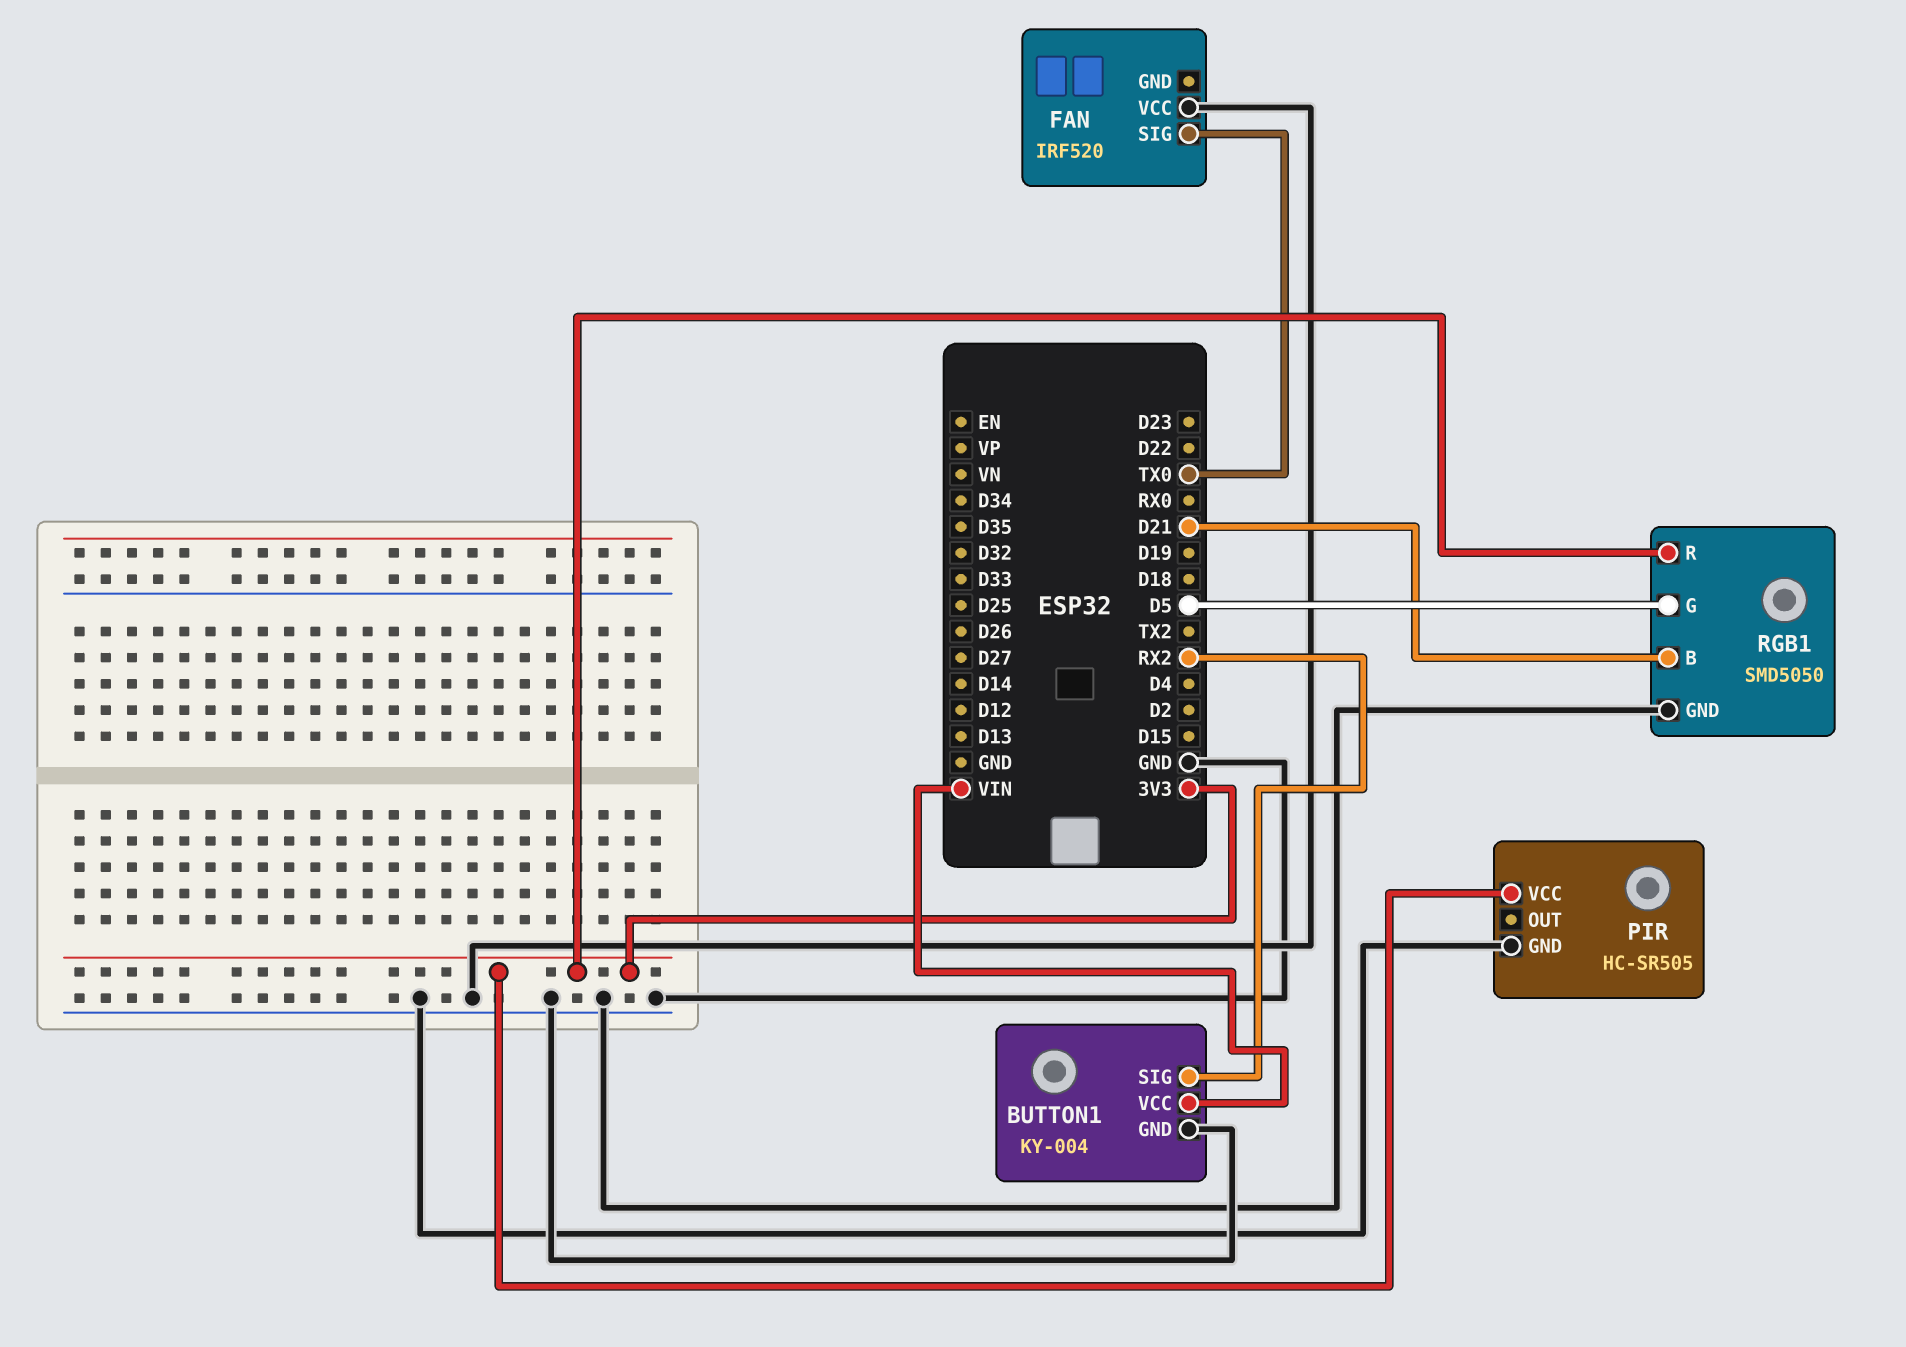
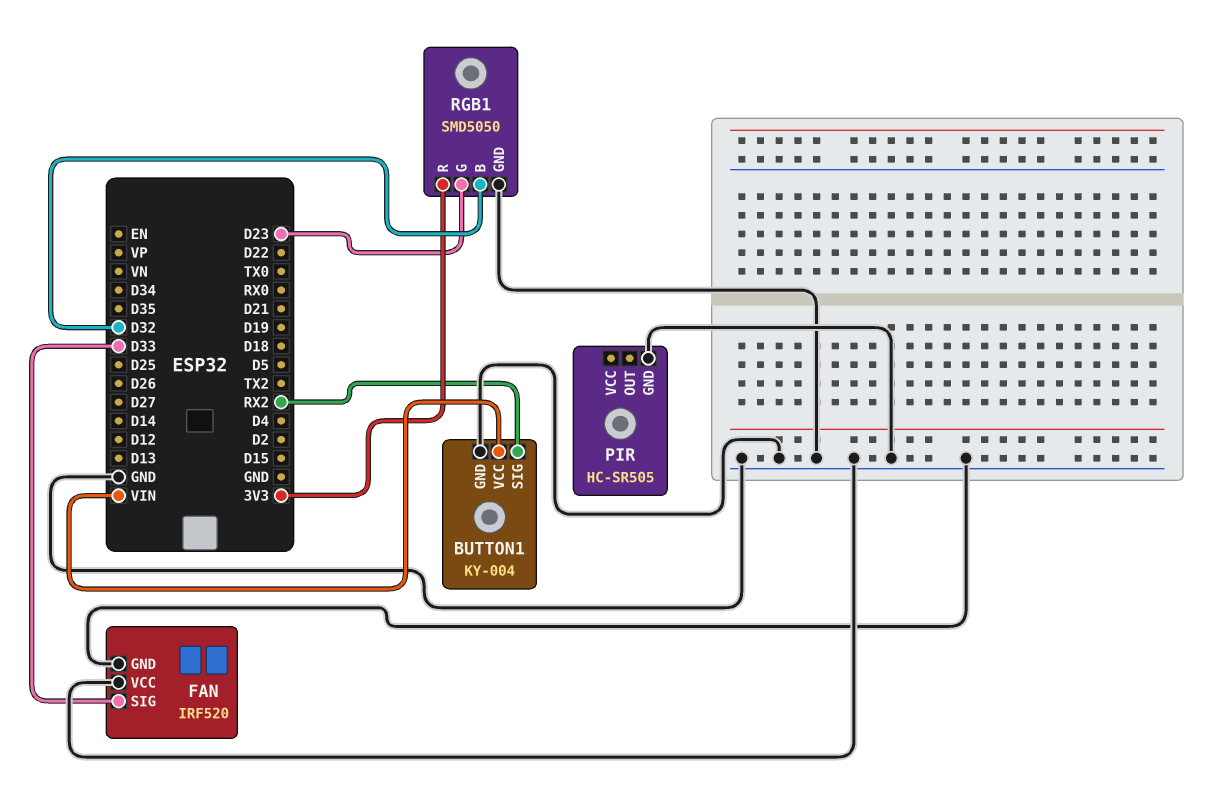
FAN pin GND: none -> GND
FAN pin SIG: TX0 -> D33
PIR pin VCC: 3V3 -> none
RGB1 pin B: D21 -> D32
RGB1 pin G: D5 -> D23

